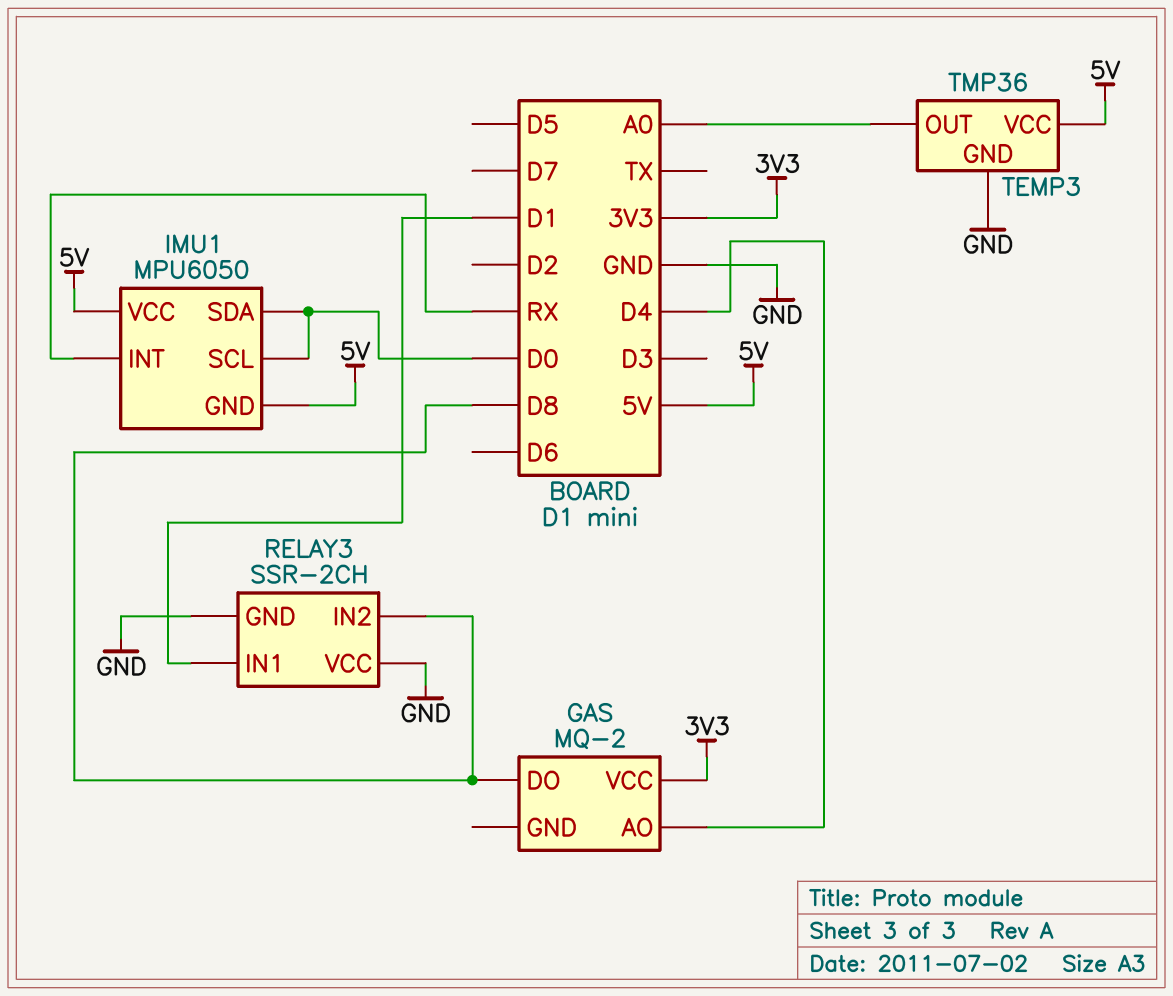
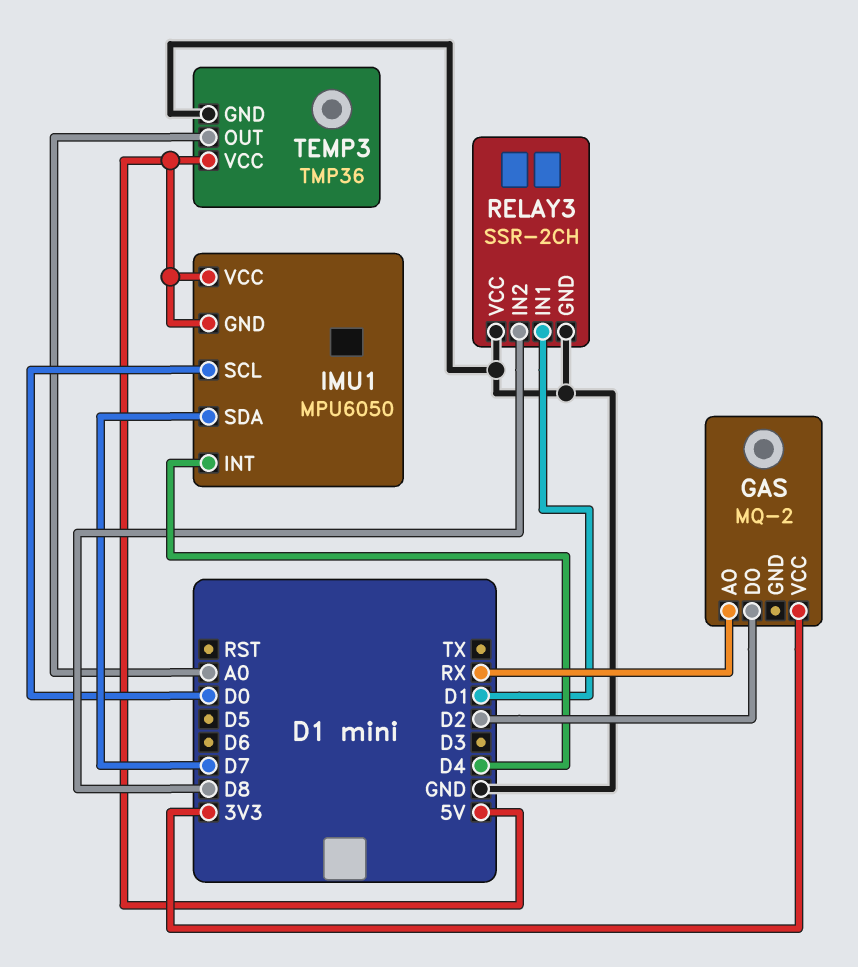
GAS pin AO: D4 -> RX
GAS pin DO: D8 -> D2
IMU1 pin INT: RX -> D4
IMU1 pin SDA: D0 -> D7

